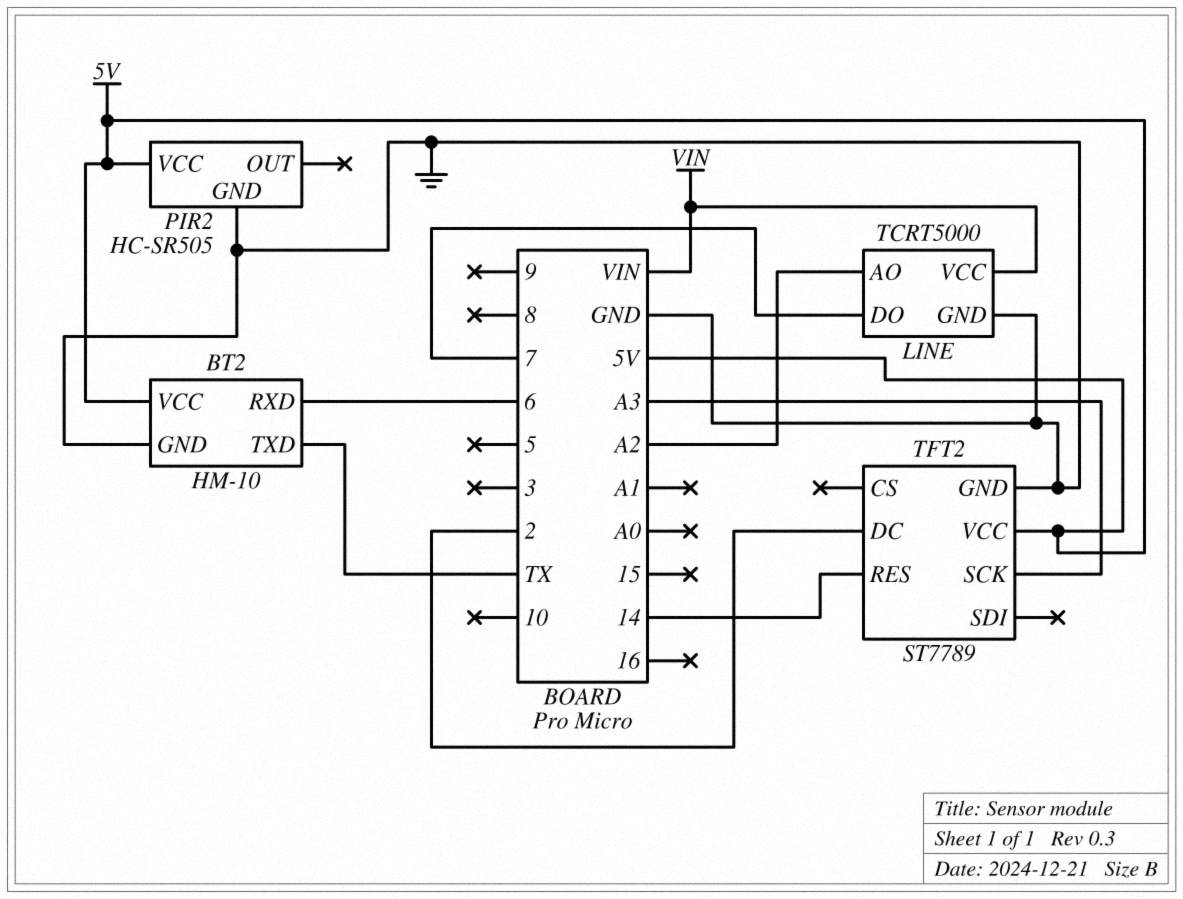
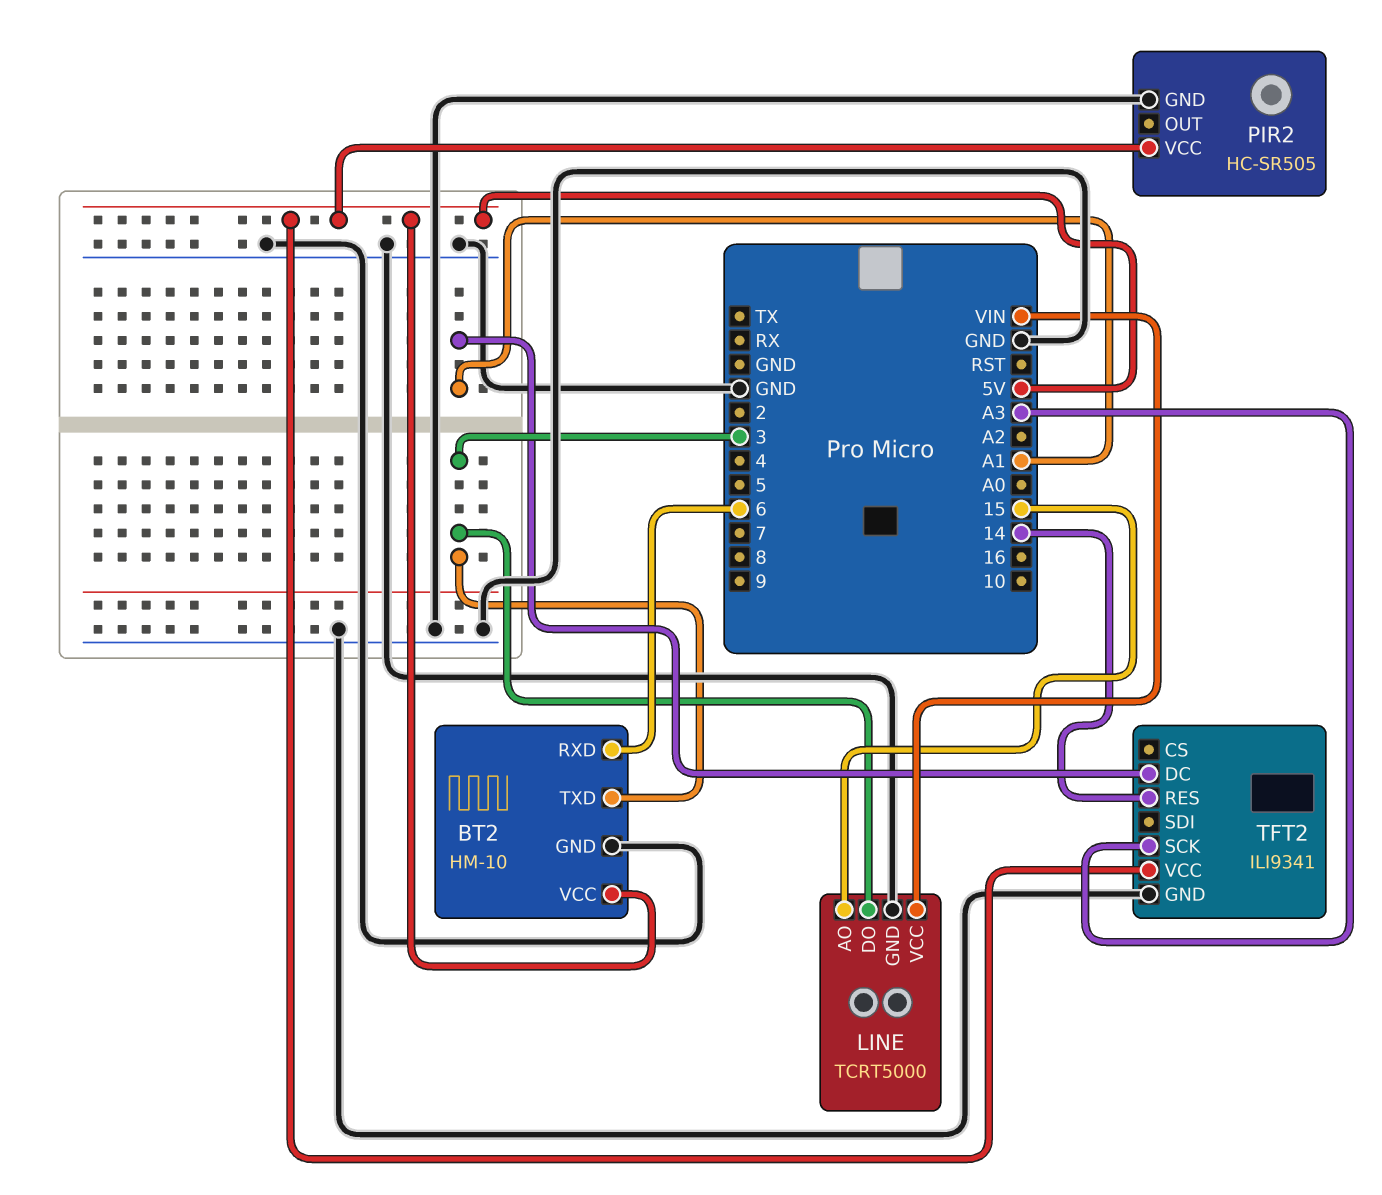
BT2 pin TXD: TX -> 3
LINE pin AO: A2 -> 15
LINE pin DO: 7 -> 3
TFT2: ST7789 -> ILI9341
TFT2 pin DC: 2 -> A1

